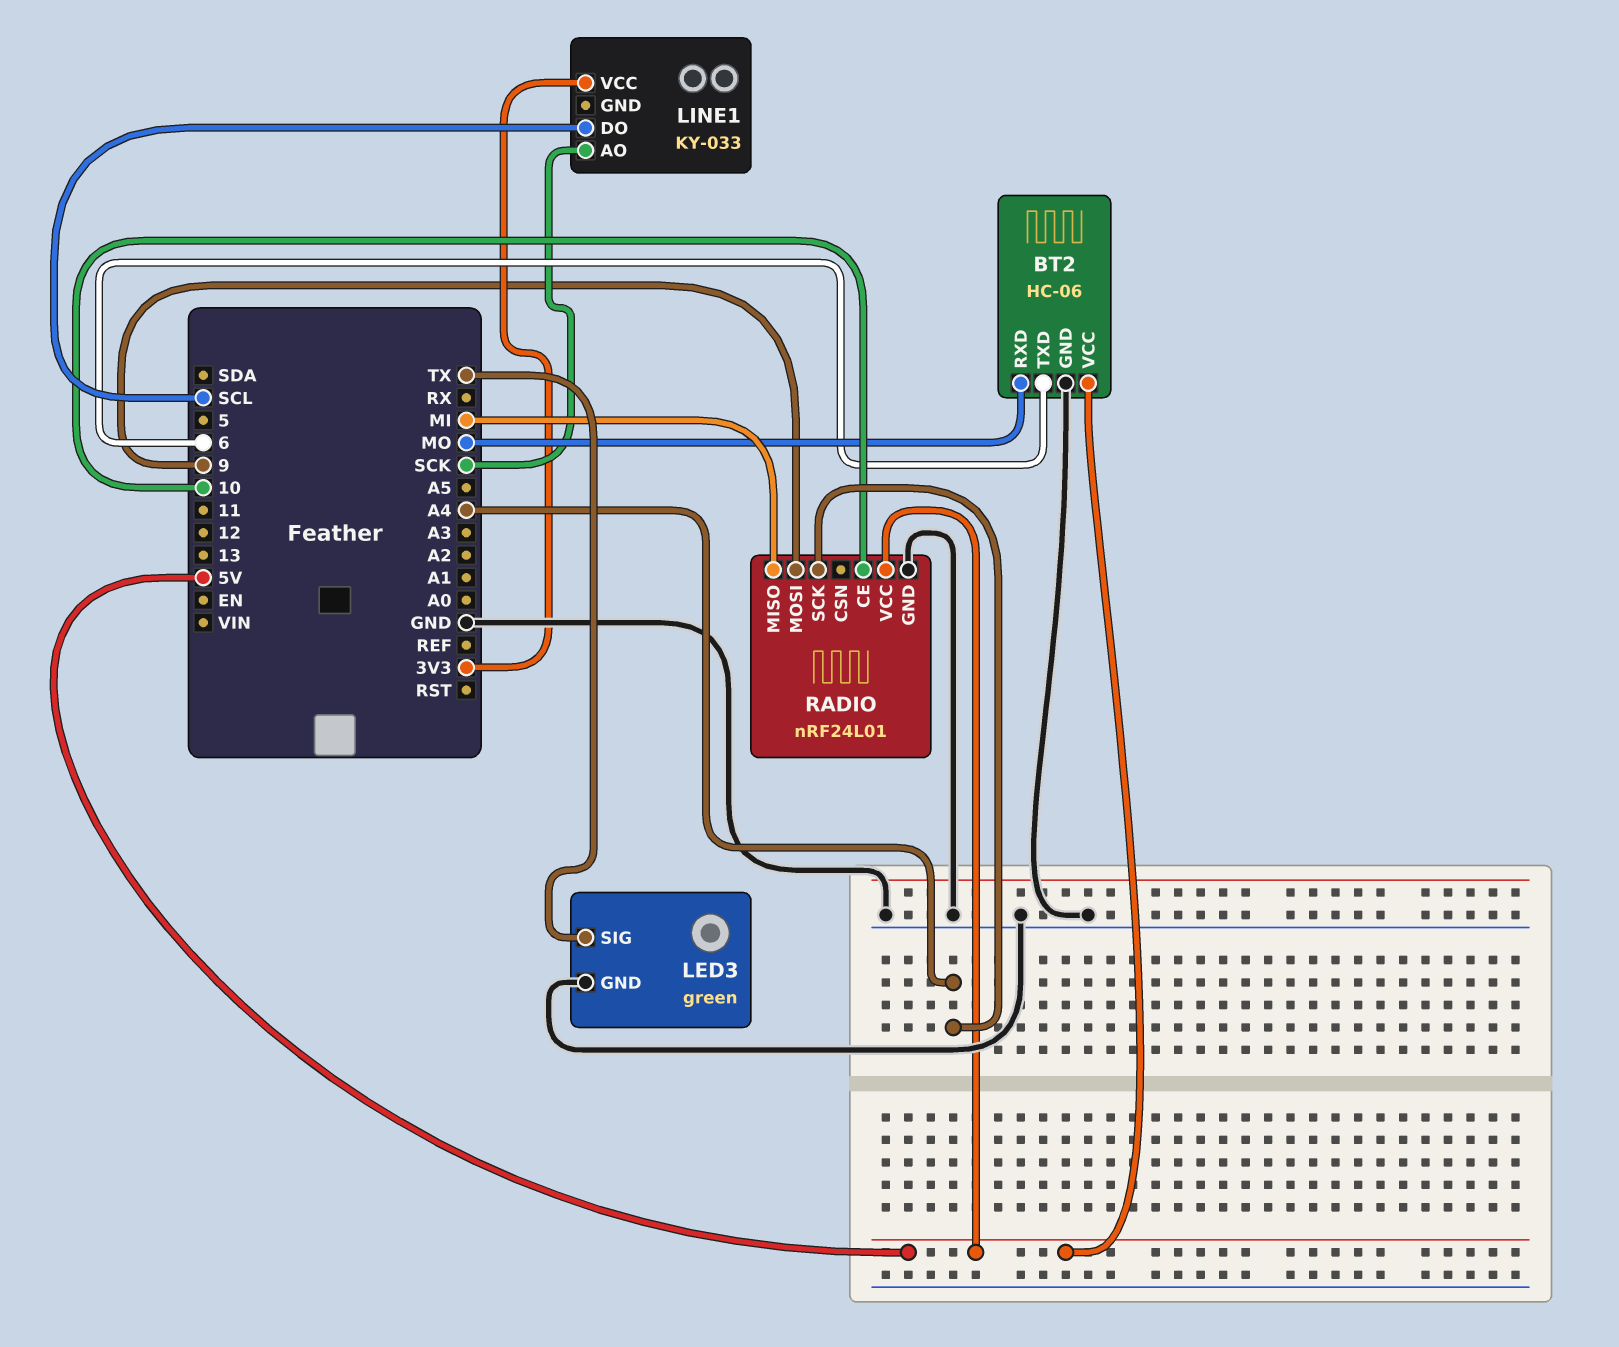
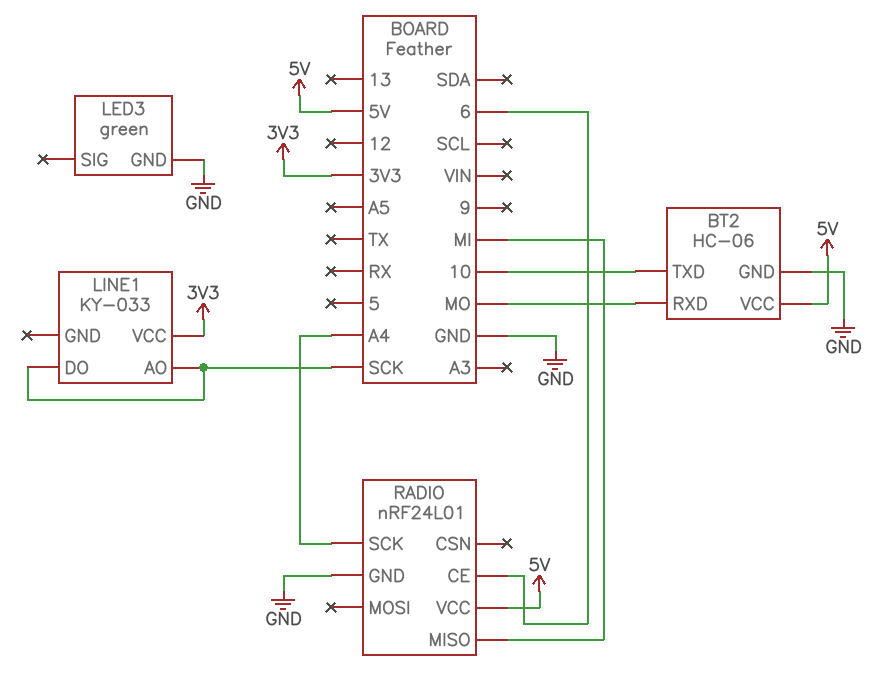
BT2 pin TXD: 6 -> 10
LED3 pin SIG: TX -> none
LINE1 pin DO: SCL -> SCK
RADIO pin CE: 10 -> 6
RADIO pin MOSI: 9 -> none

